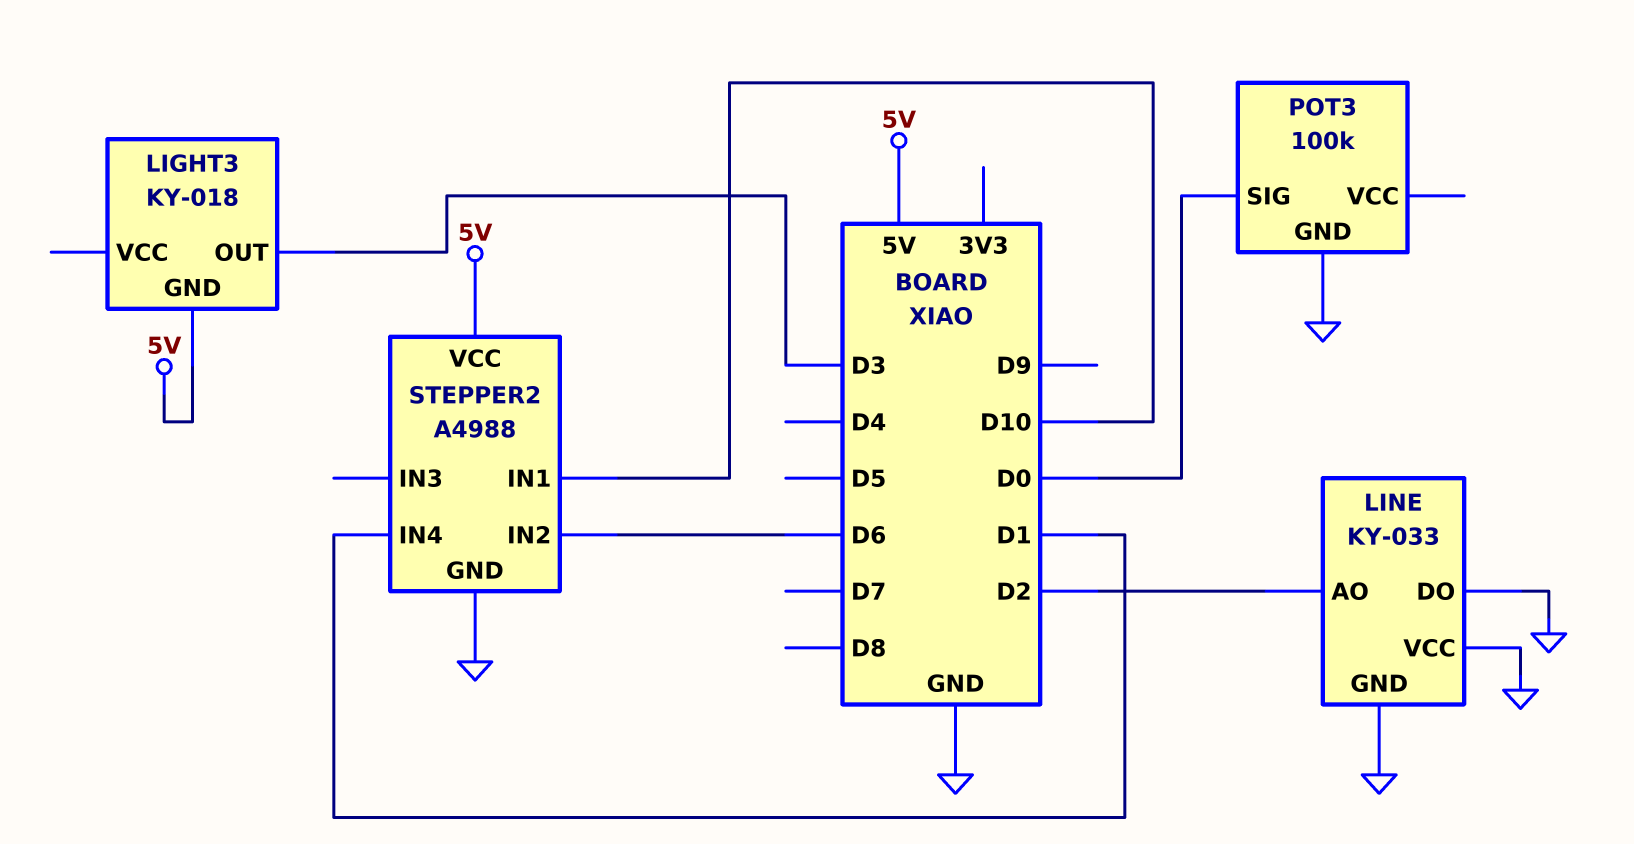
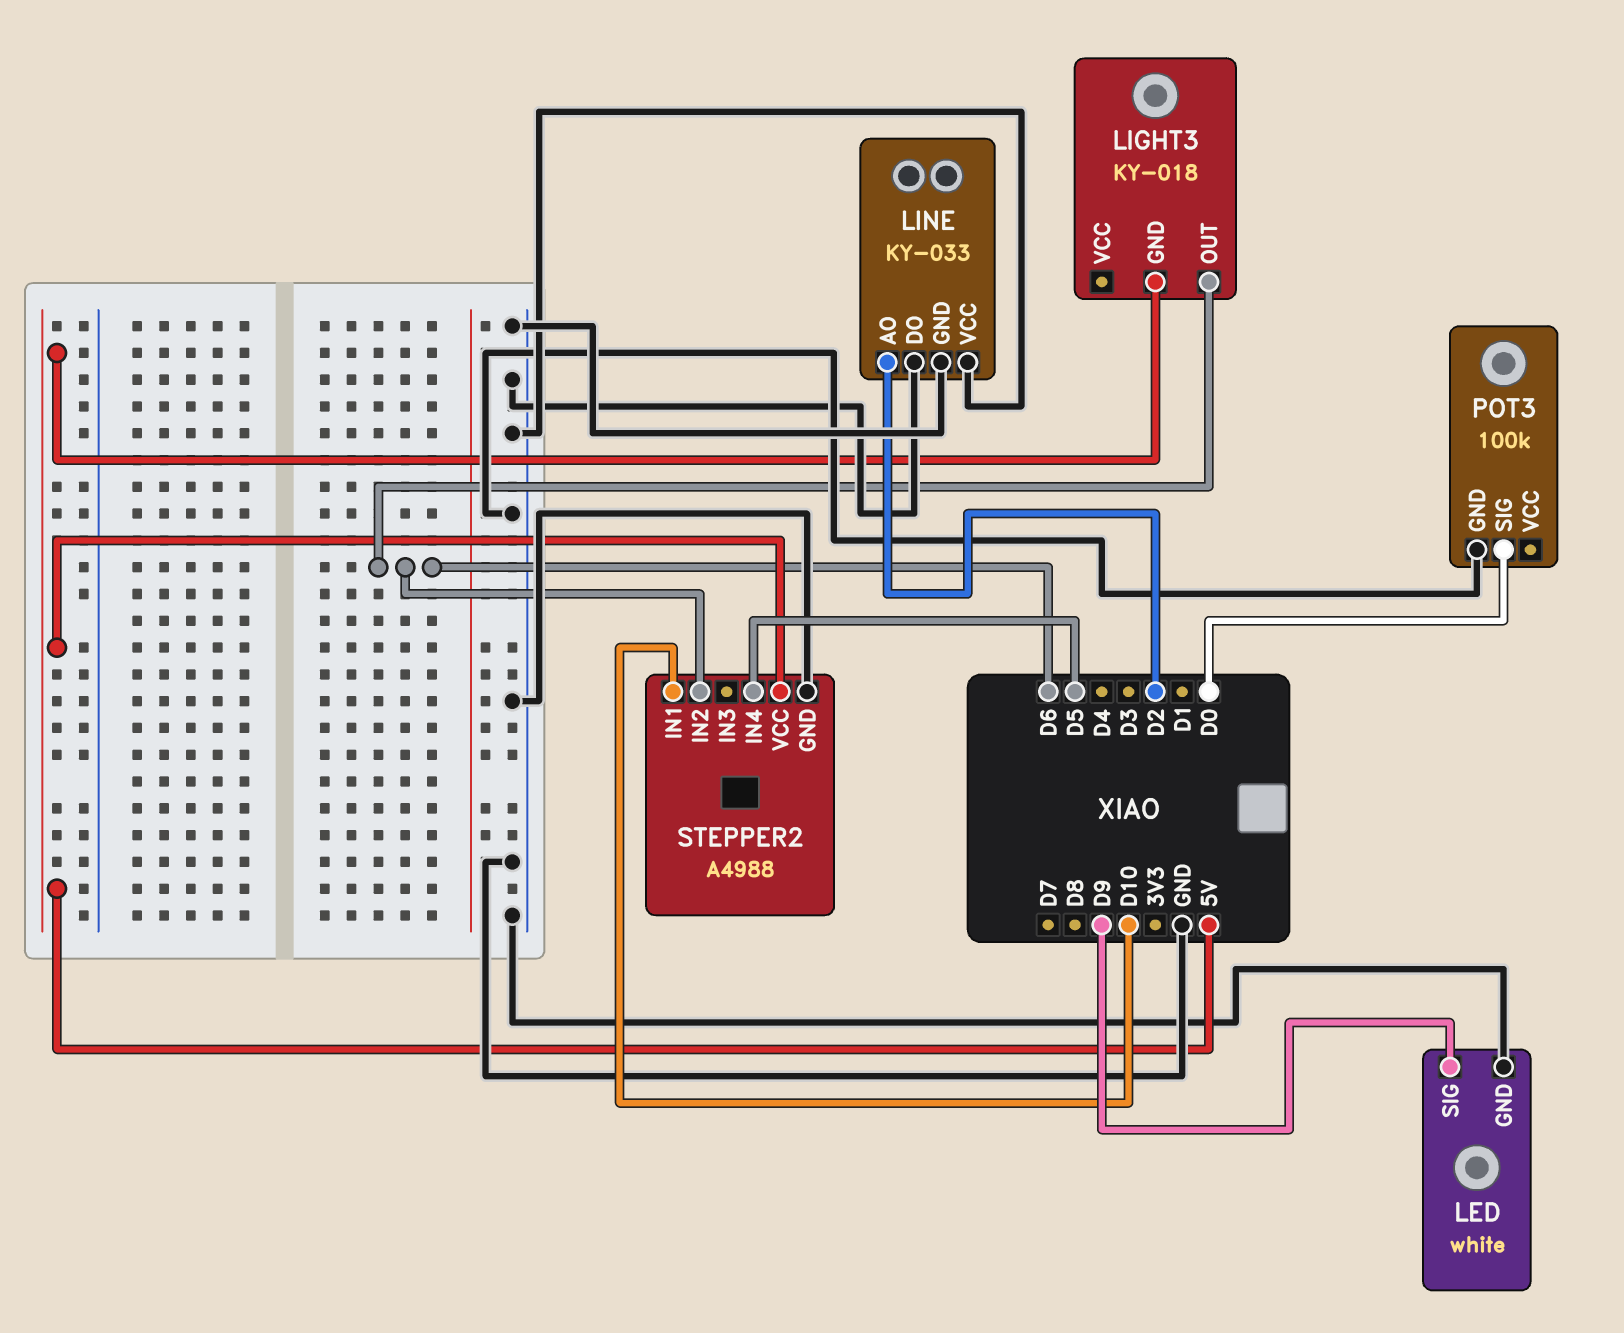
LED: none -> white
LED pin GND: none -> GND
LED pin SIG: none -> D9
LIGHT3 pin OUT: D3 -> D6
STEPPER2 pin IN4: D1 -> D5

